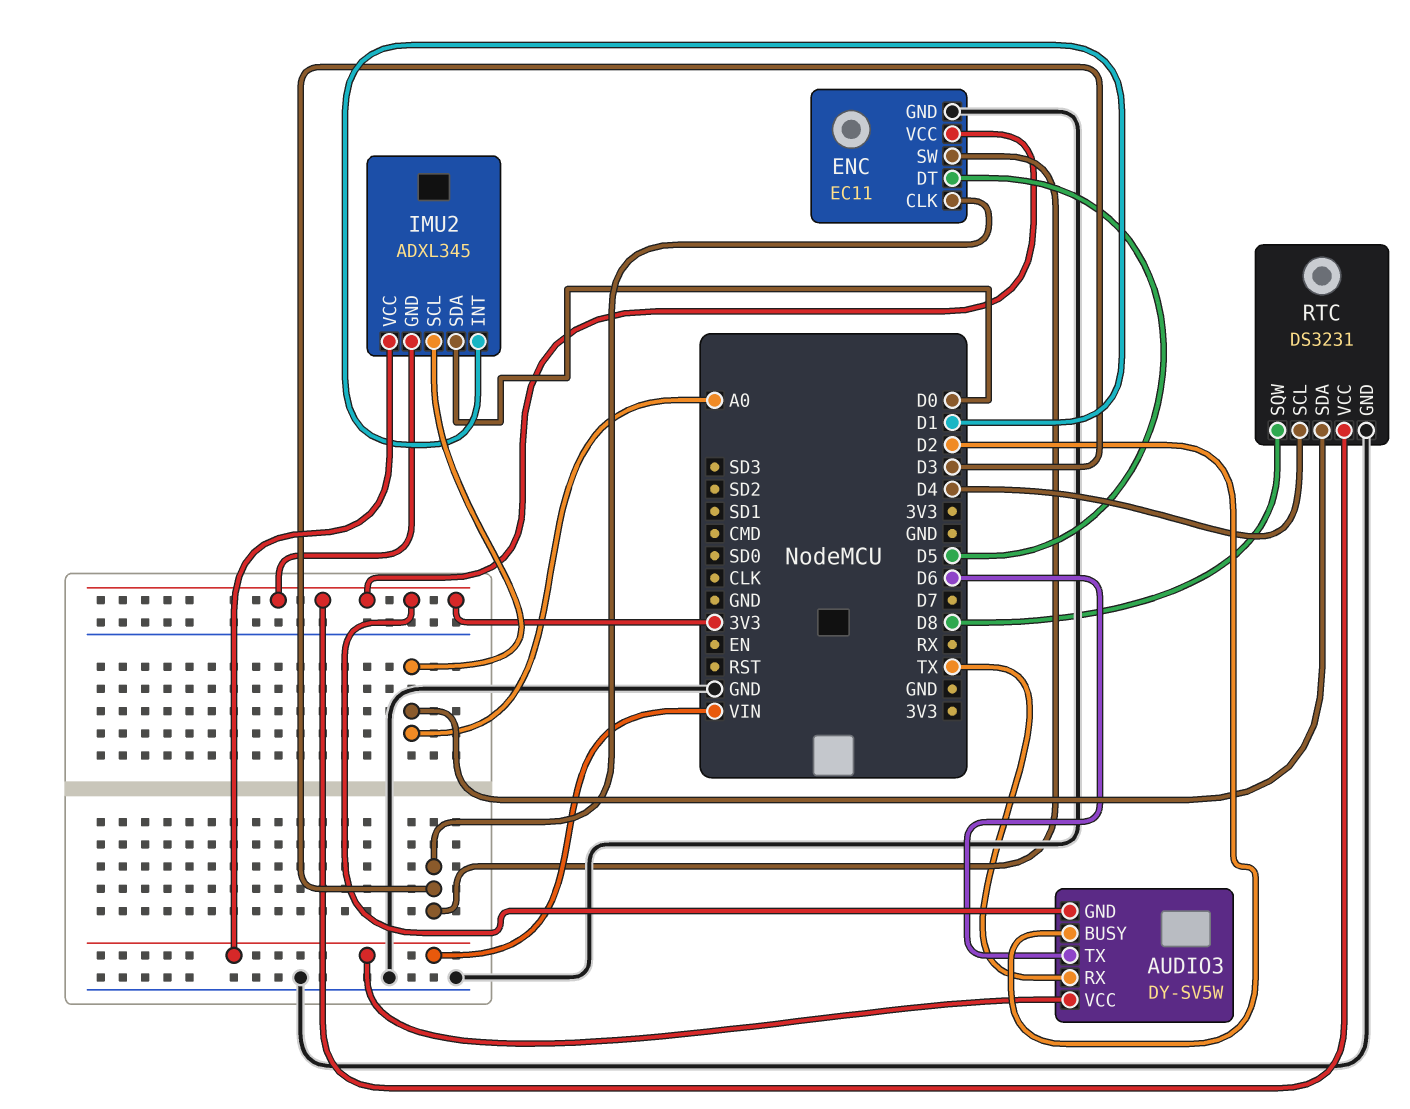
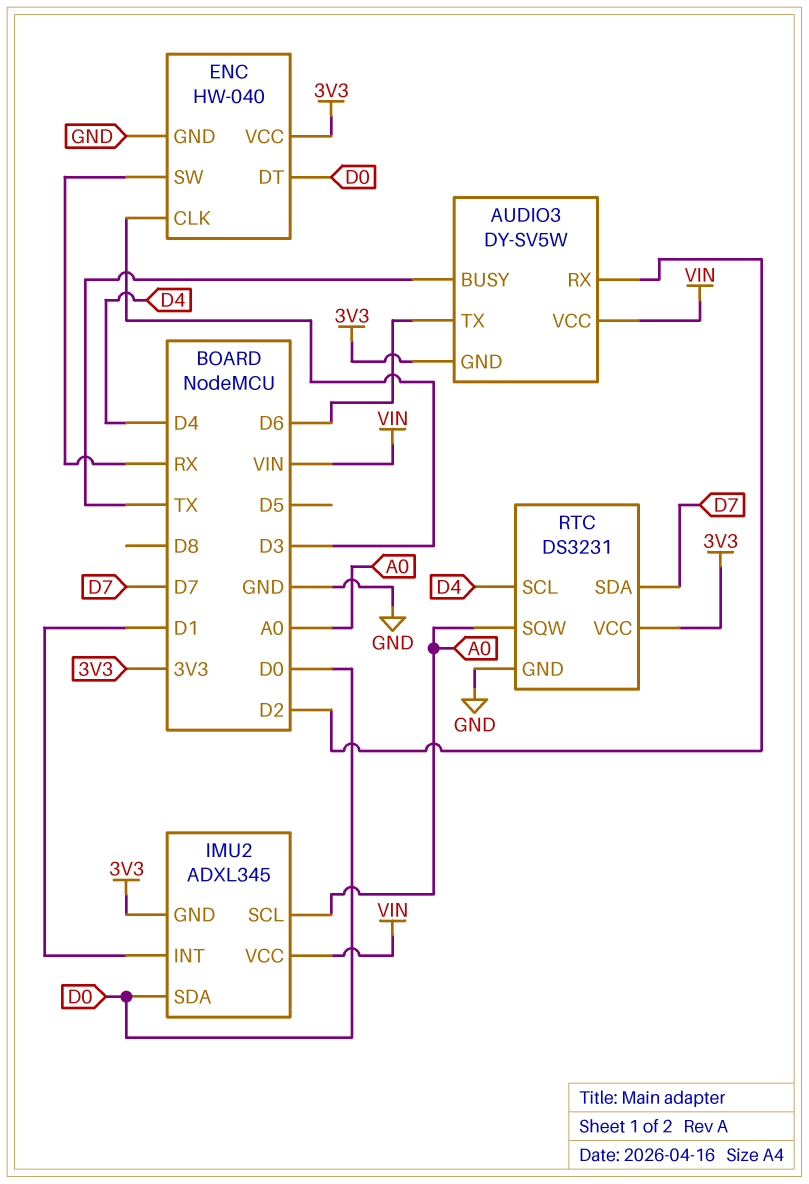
AUDIO3 pin BUSY: D2 -> TX
AUDIO3 pin RX: TX -> D2
ENC: EC11 -> HW-040
ENC pin DT: D5 -> D0
ENC pin SW: D3 -> RX
RTC pin SDA: A0 -> D7
RTC pin SQW: D8 -> A0

